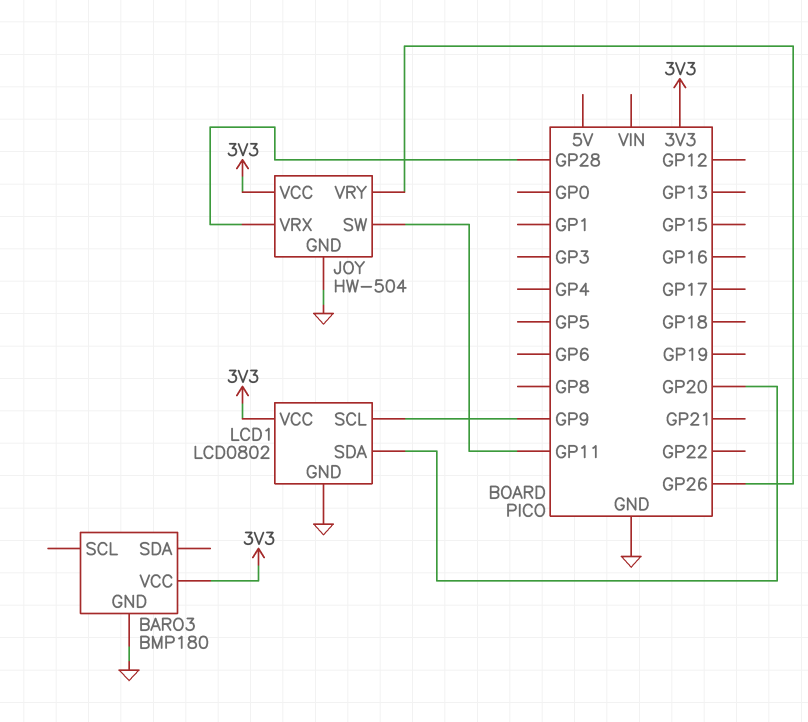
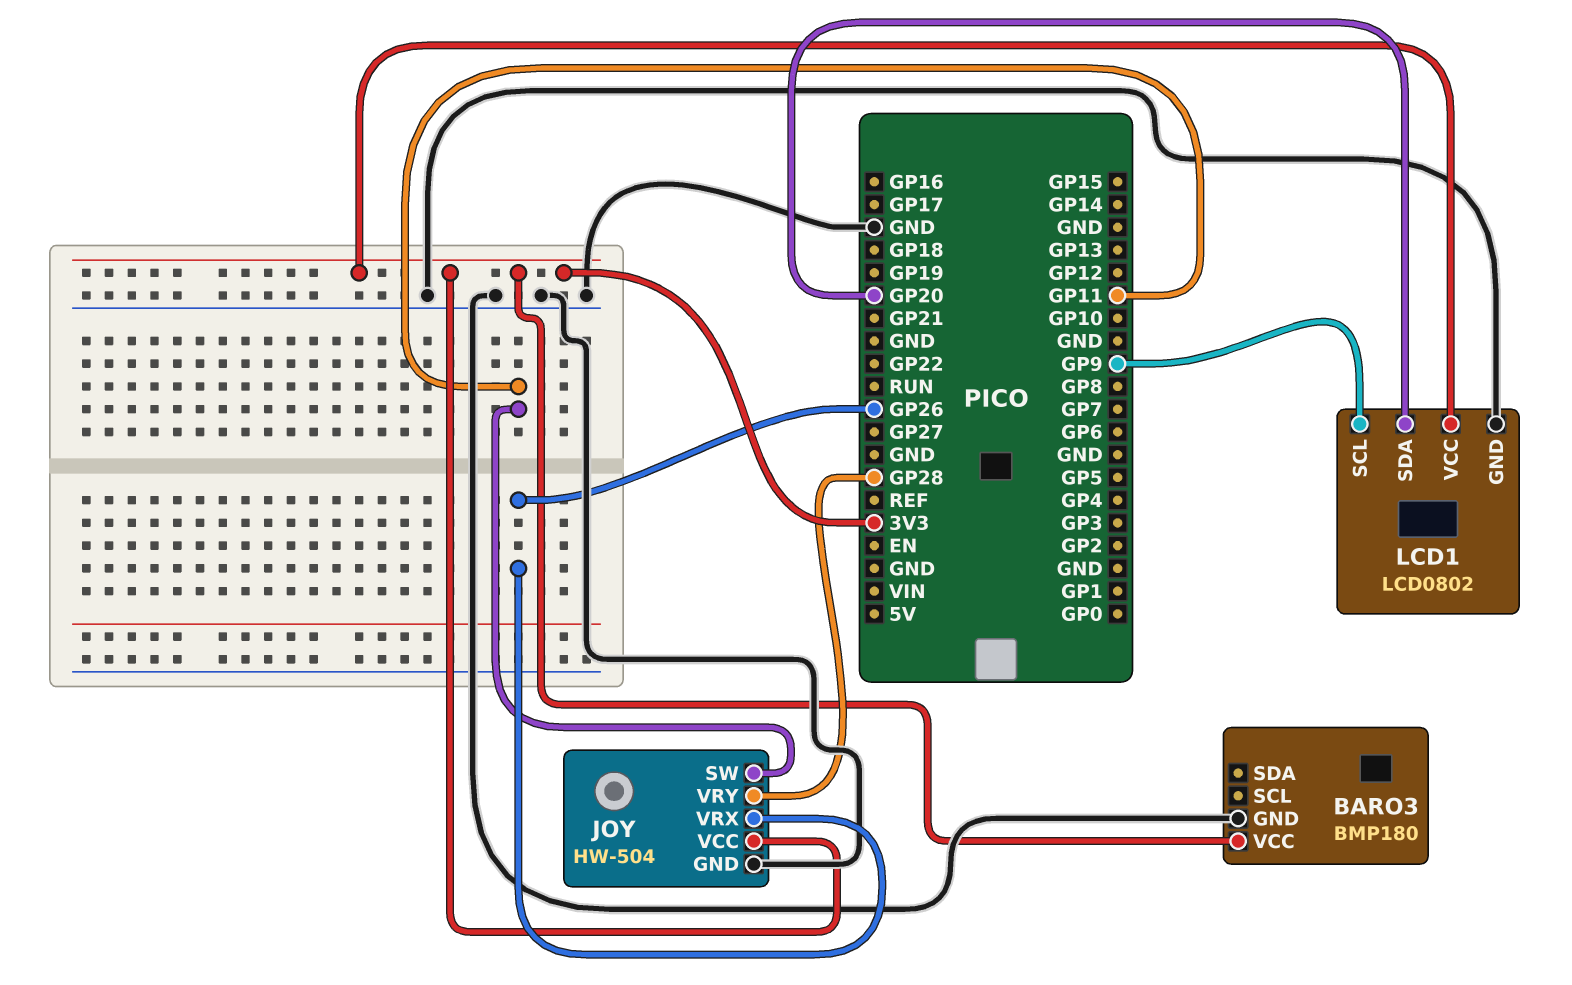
JOY pin VRX: GP28 -> GP26
JOY pin VRY: GP26 -> GP28

